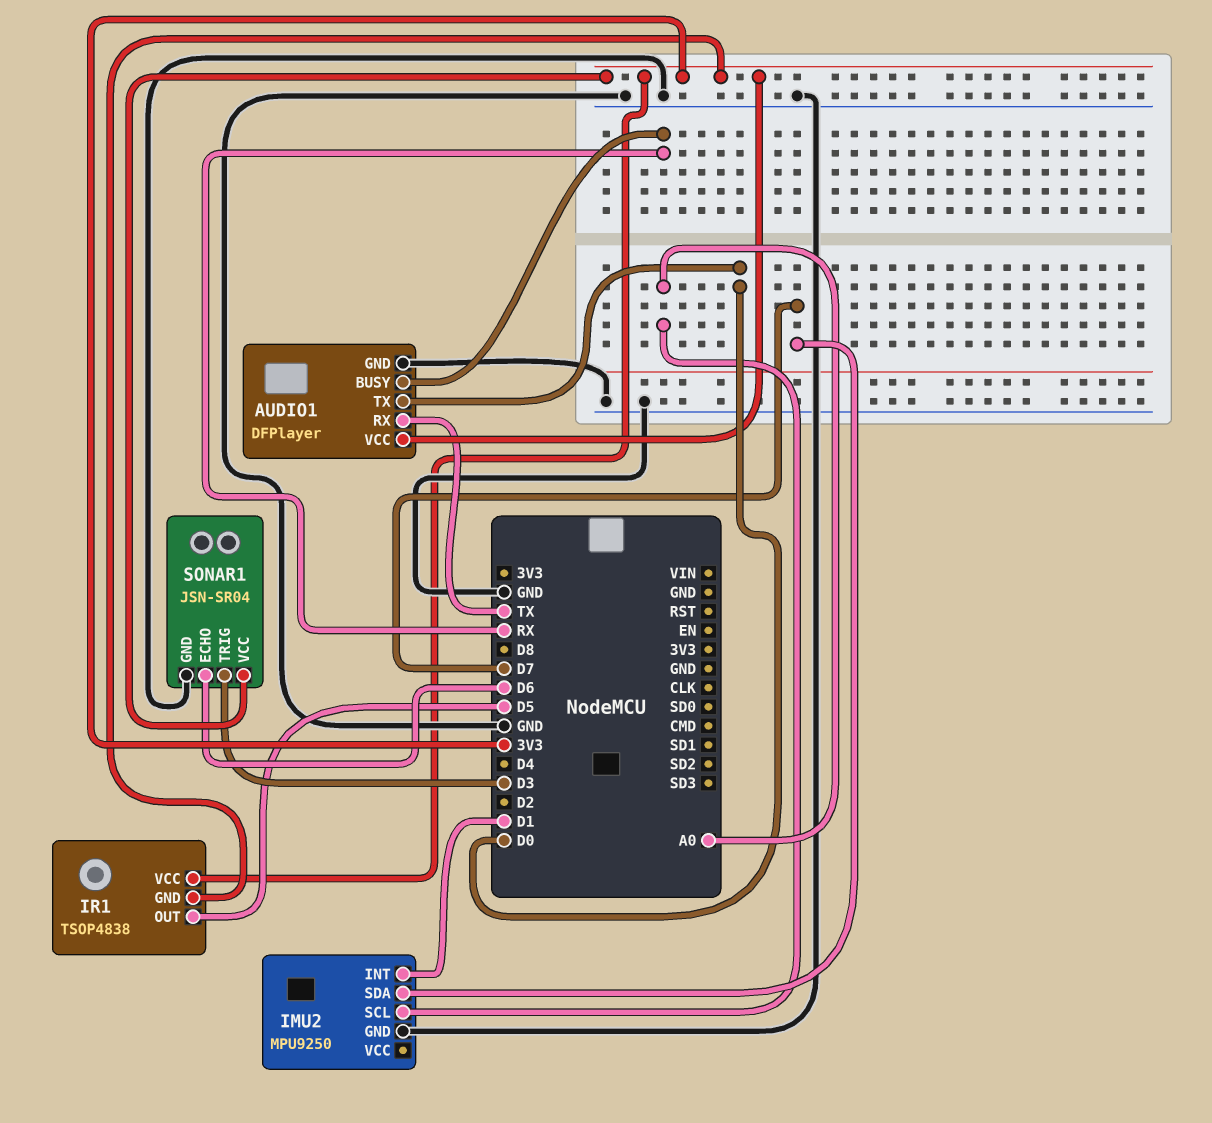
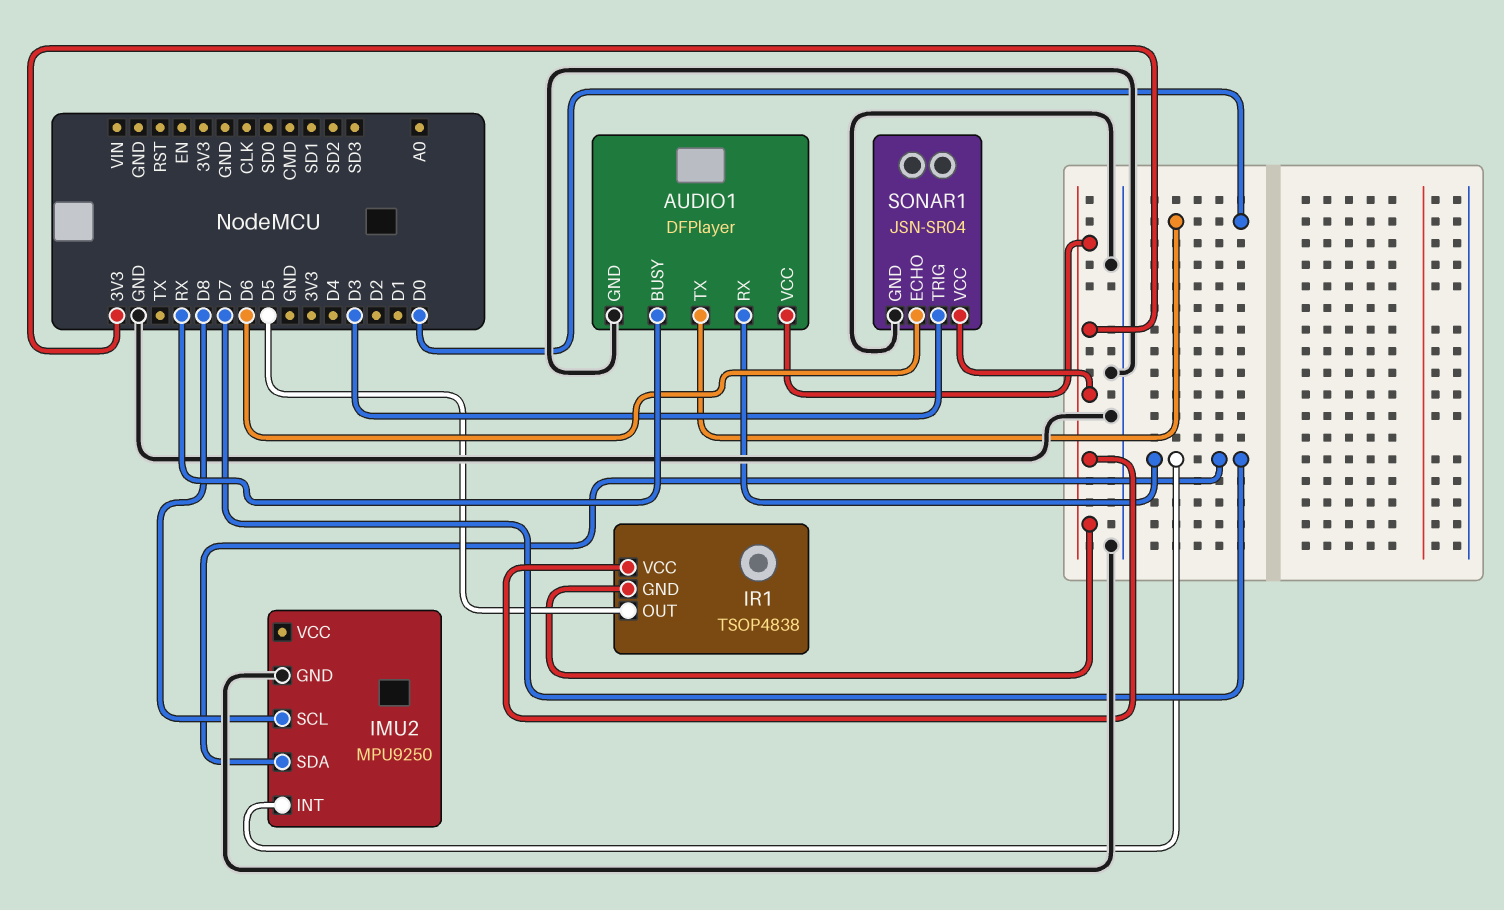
AUDIO1 pin RX: TX -> D7
IMU2 pin INT: D1 -> D7
IMU2 pin SCL: A0 -> D8

